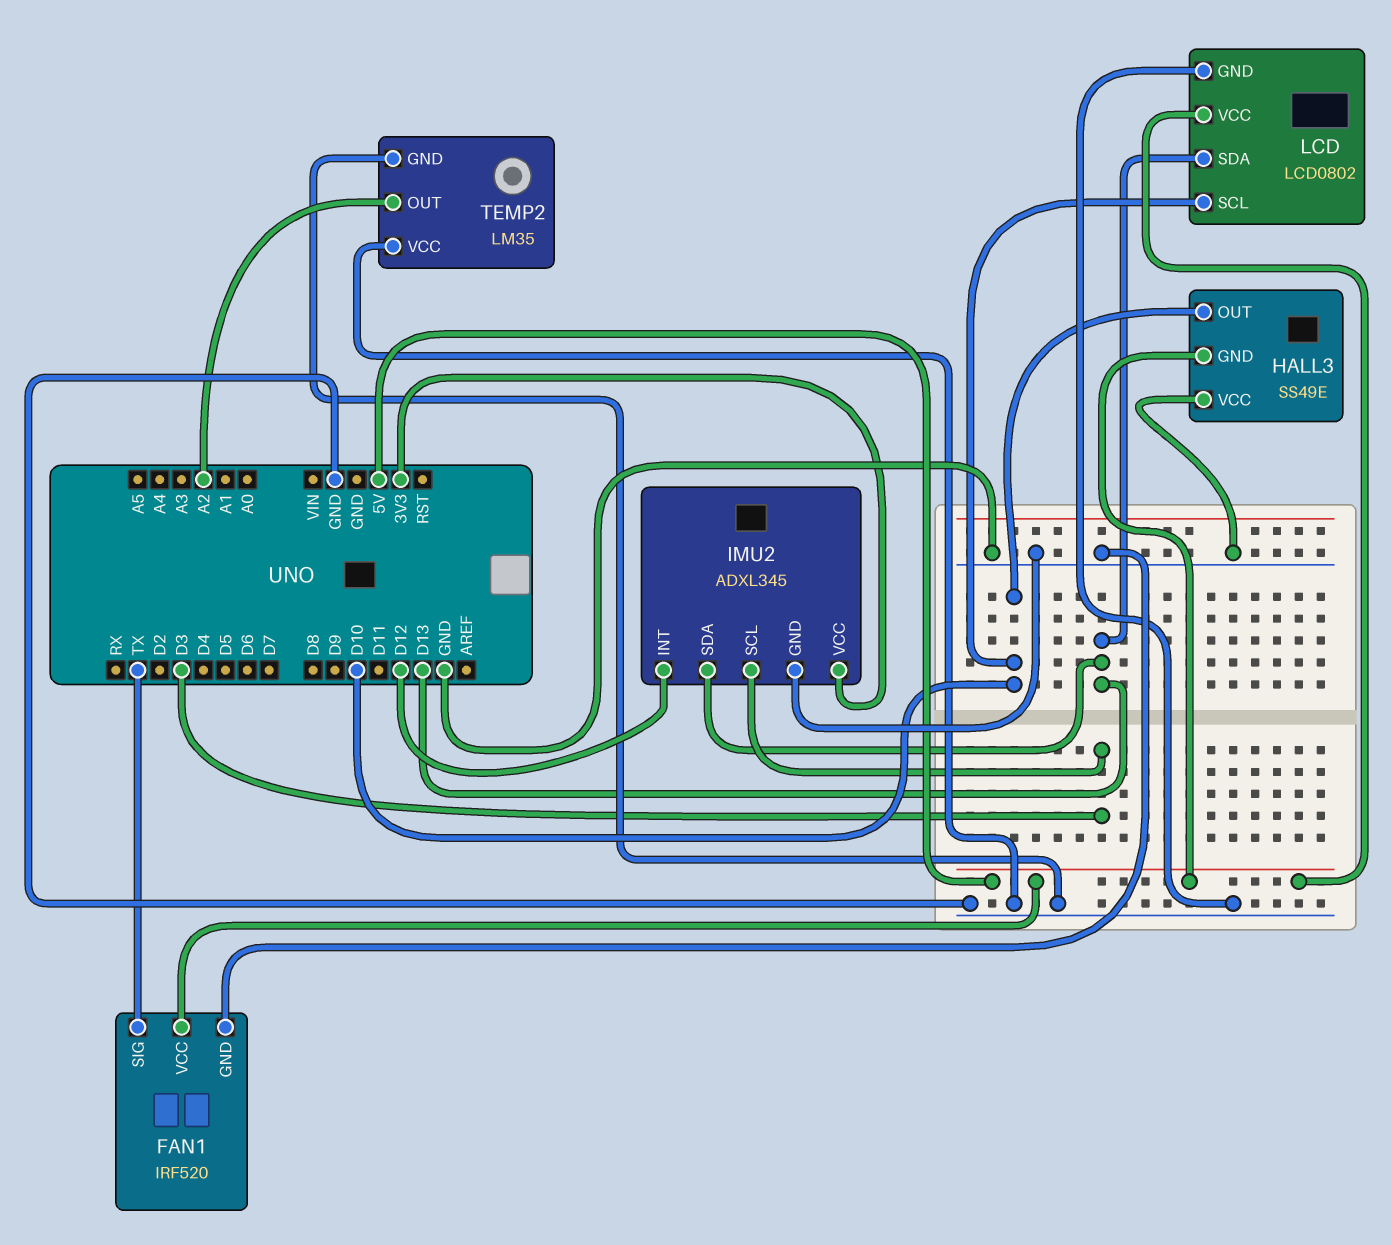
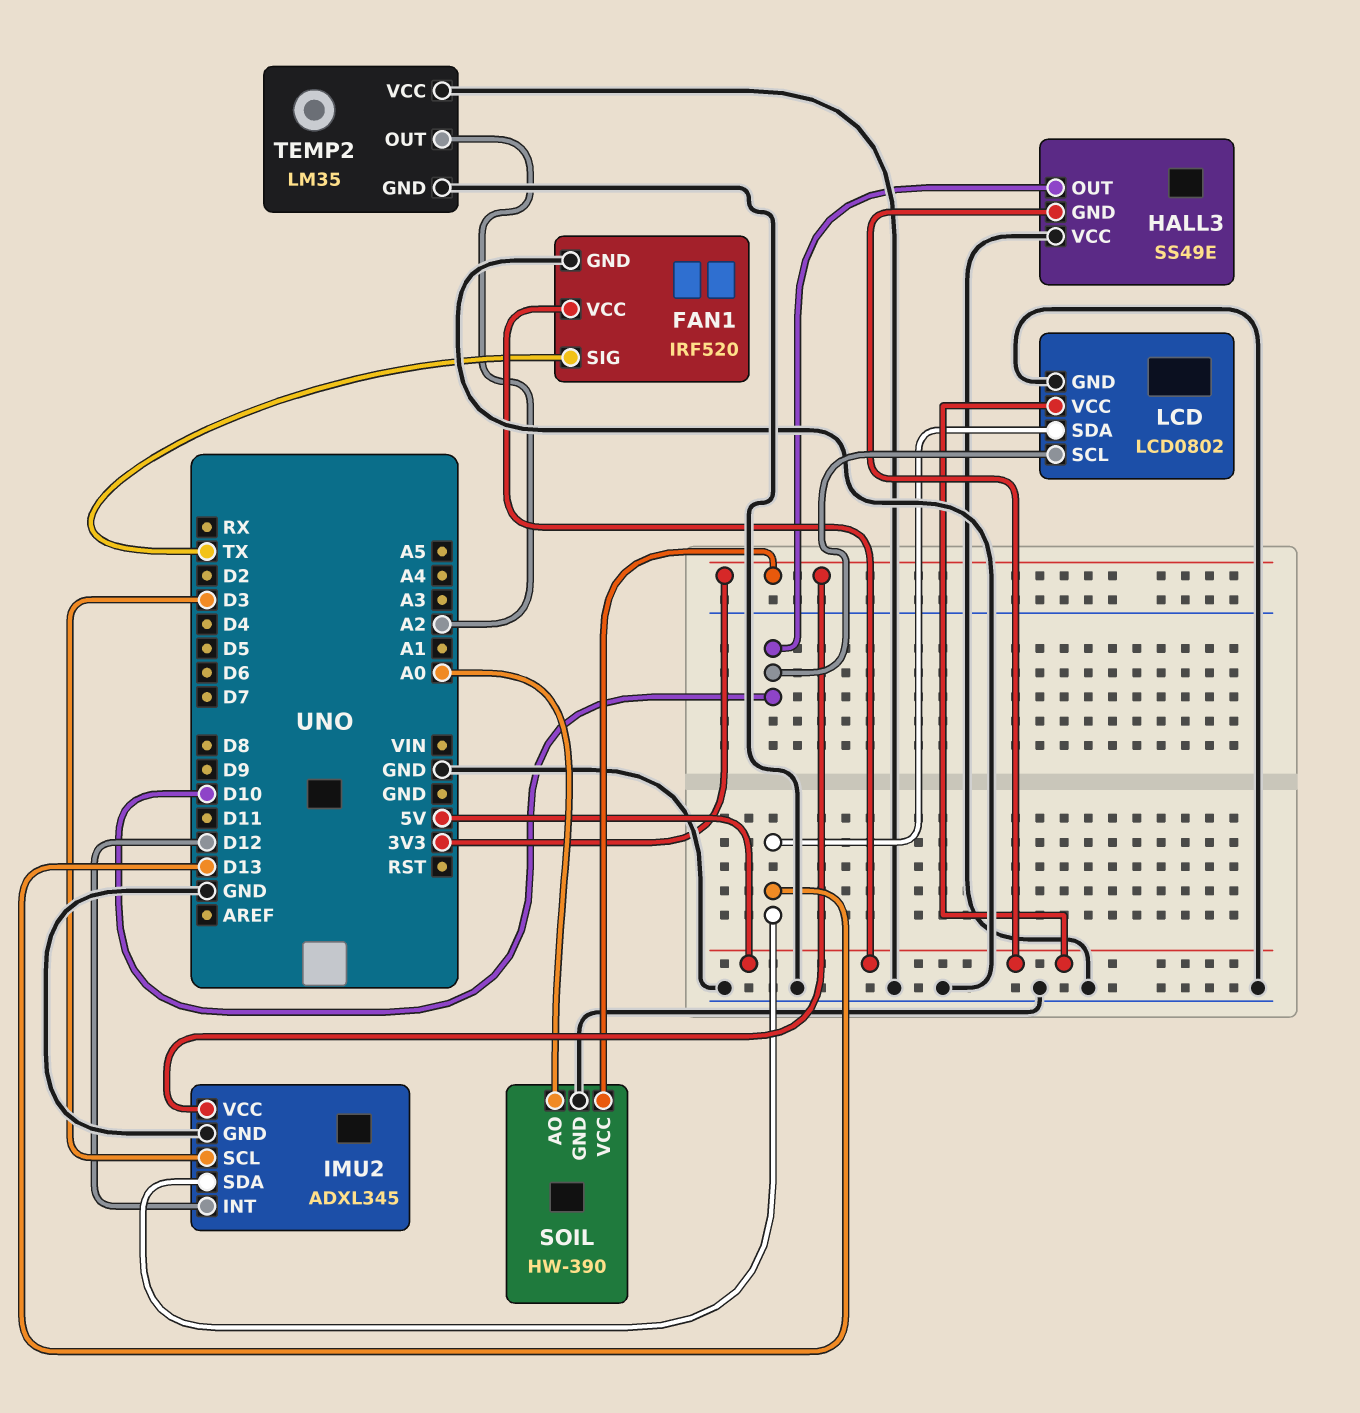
SOIL: none -> HW-390
SOIL pin AO: none -> A0
SOIL pin GND: none -> GND
SOIL pin VCC: none -> 3V3

